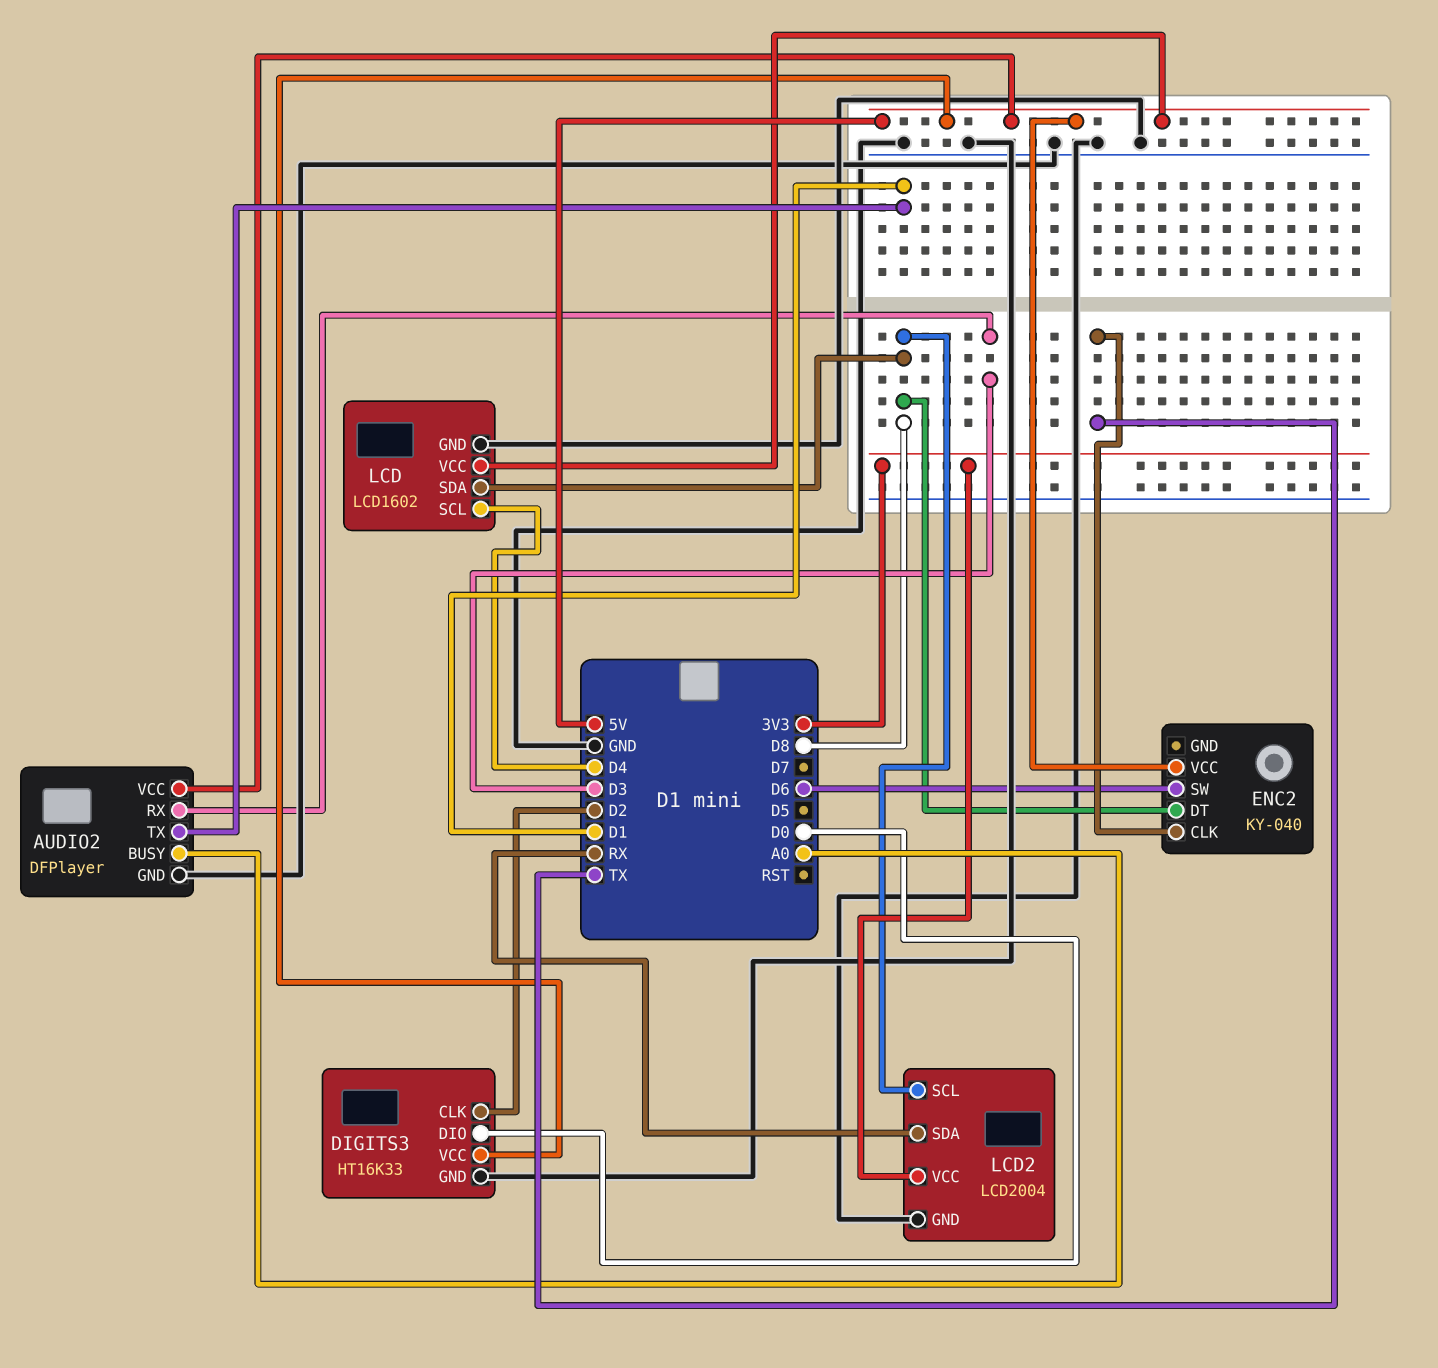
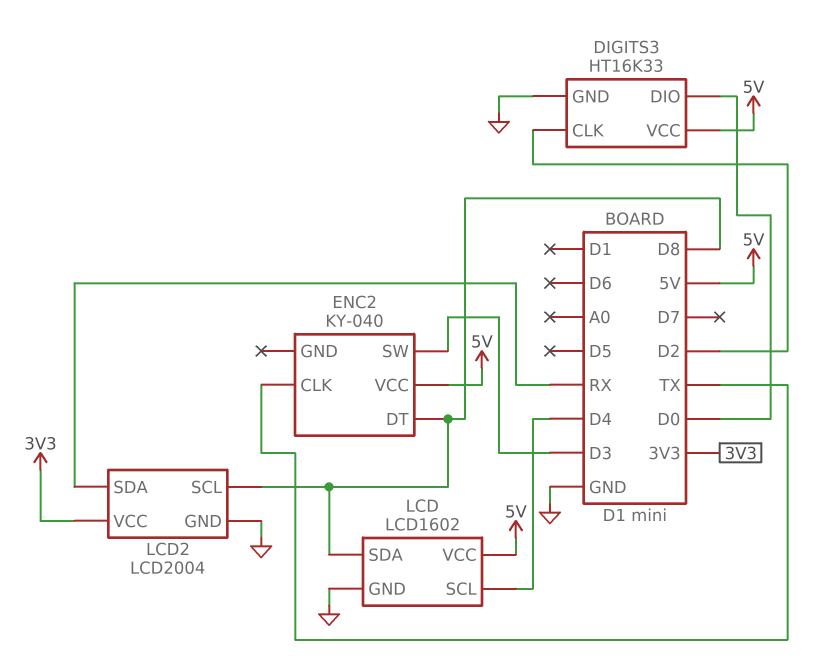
AUDIO2: DFPlayer -> none
AUDIO2 pin BUSY: A0 -> none
AUDIO2 pin GND: GND -> none
AUDIO2 pin RX: D3 -> none
AUDIO2 pin TX: D1 -> none
AUDIO2 pin VCC: 5V -> none
ENC2 pin SW: D6 -> D3

